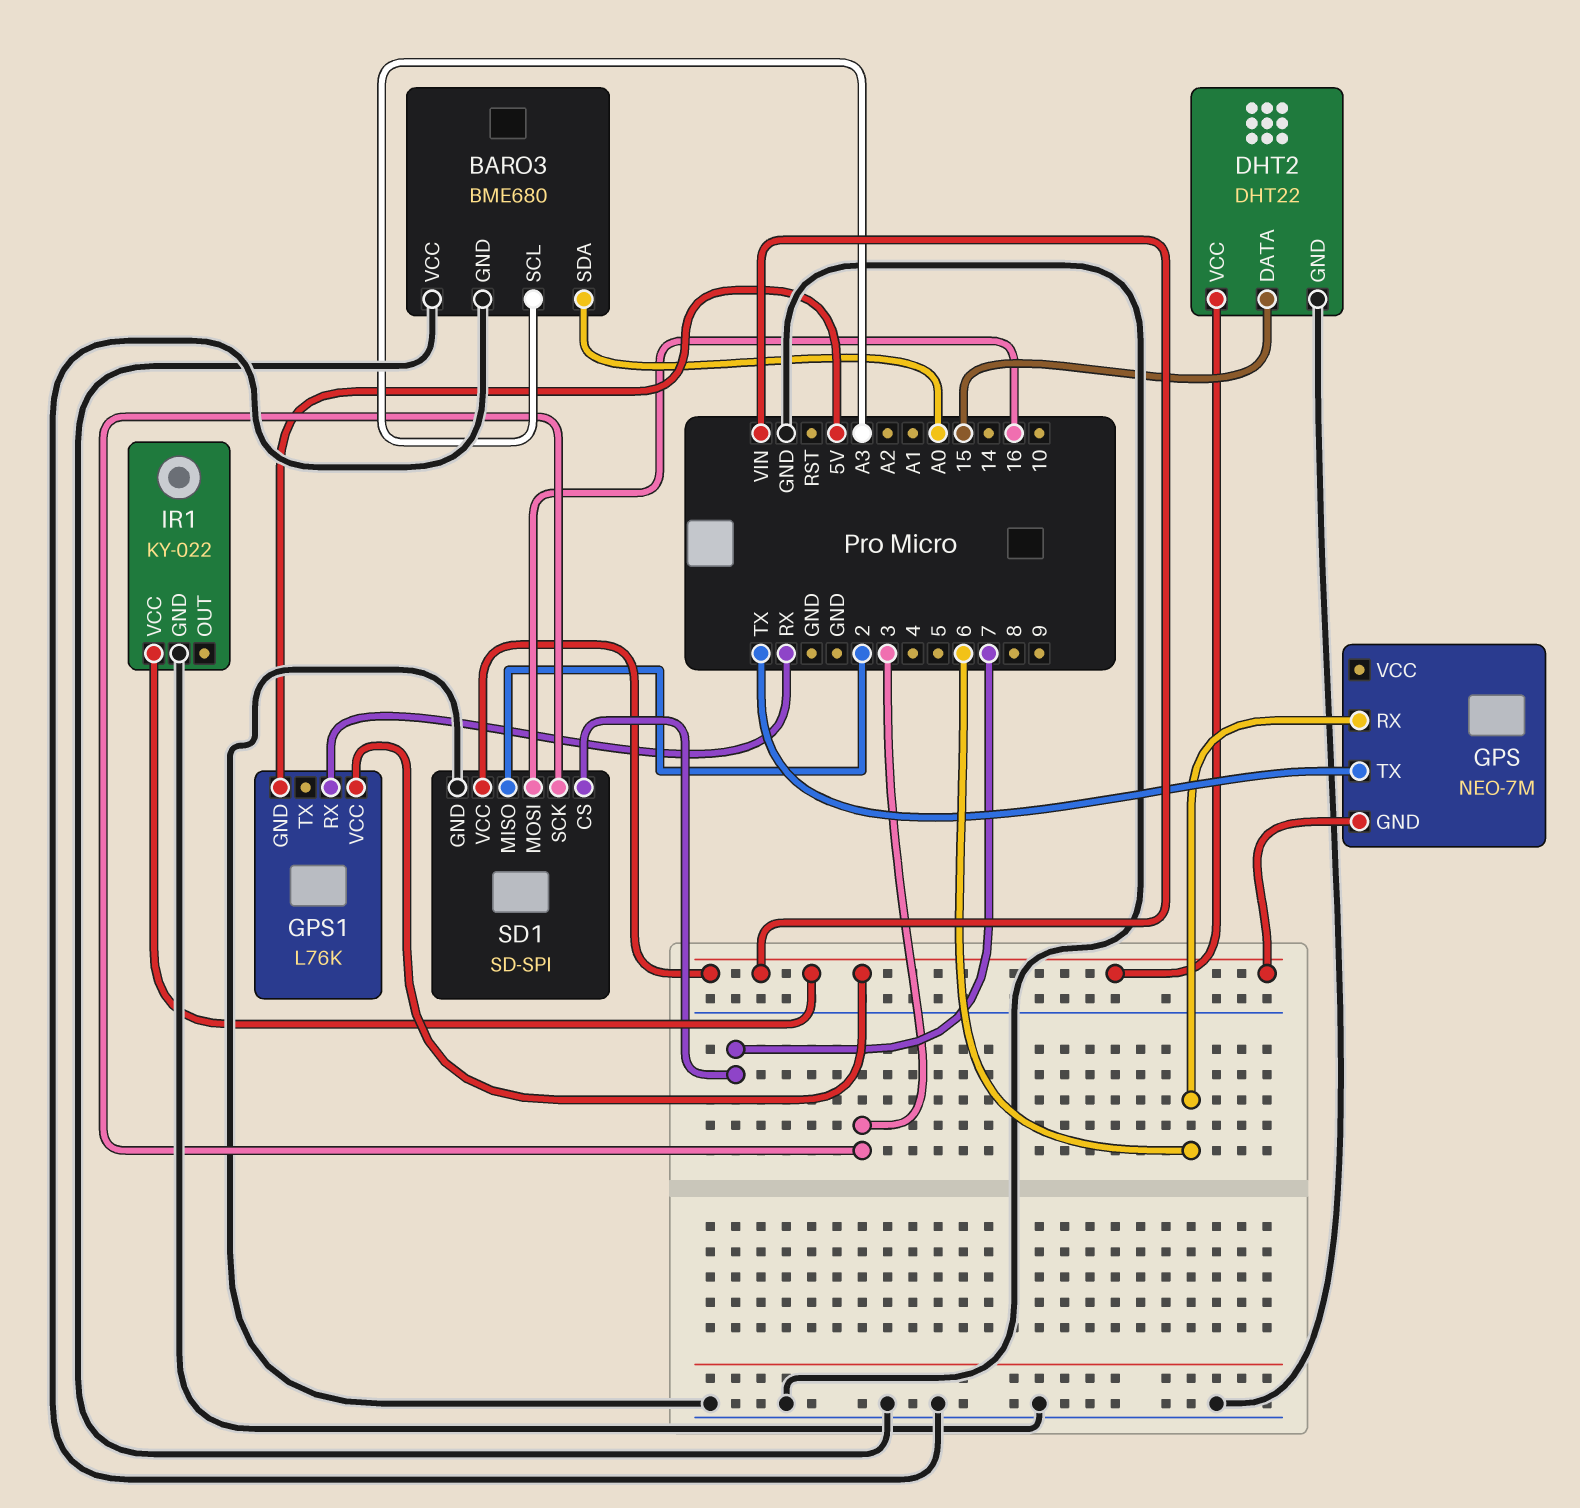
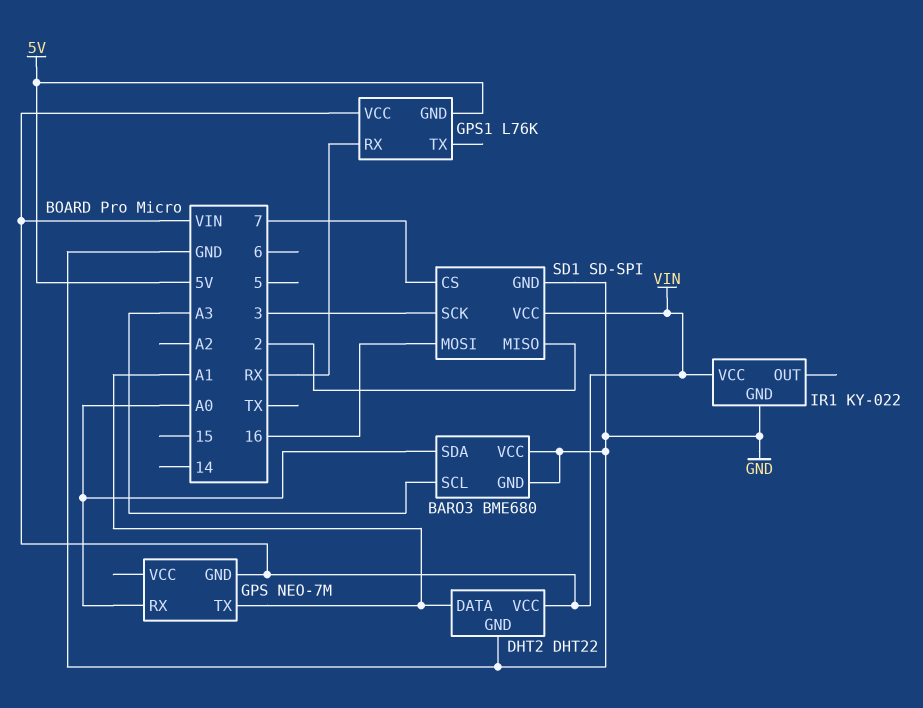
DHT2 pin DATA: 15 -> A1
GPS pin RX: 6 -> A0
GPS pin TX: TX -> A1

